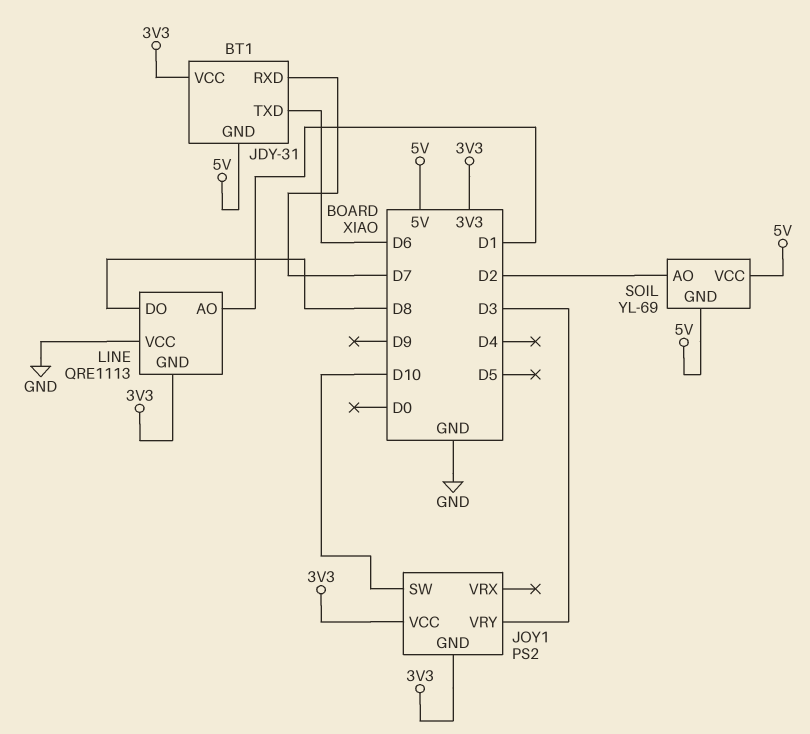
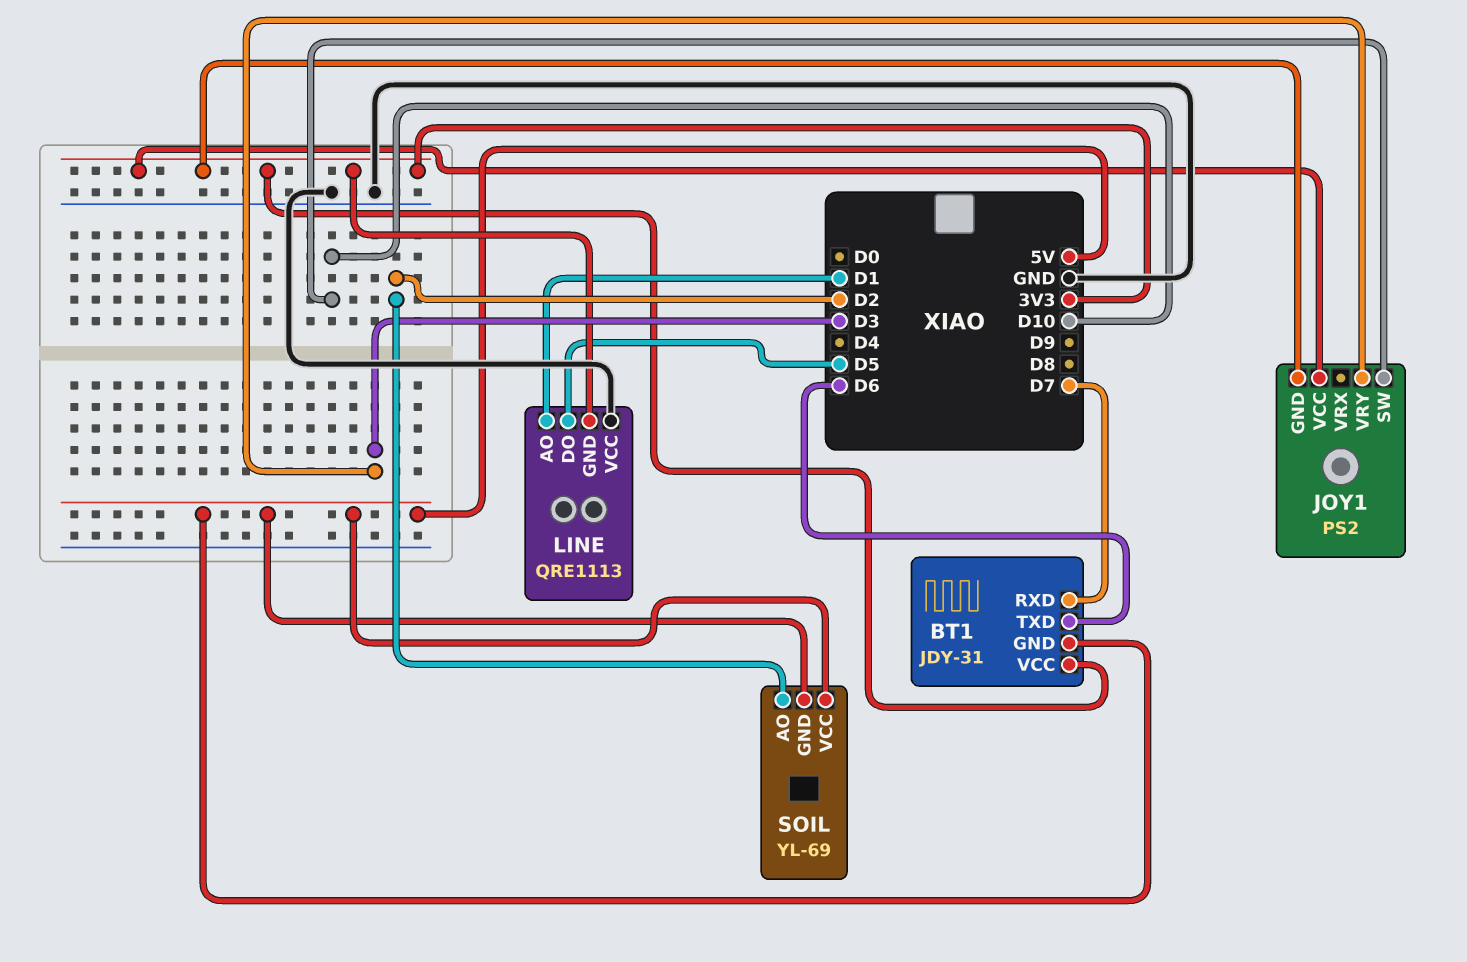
LINE pin DO: D8 -> D5

